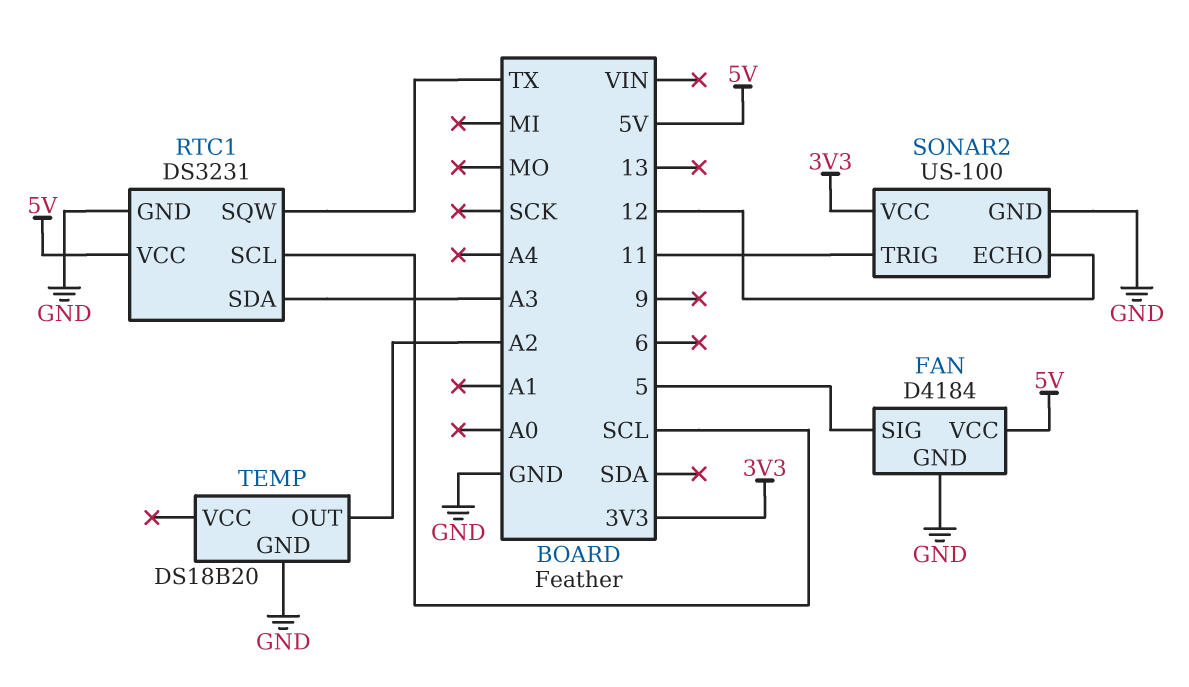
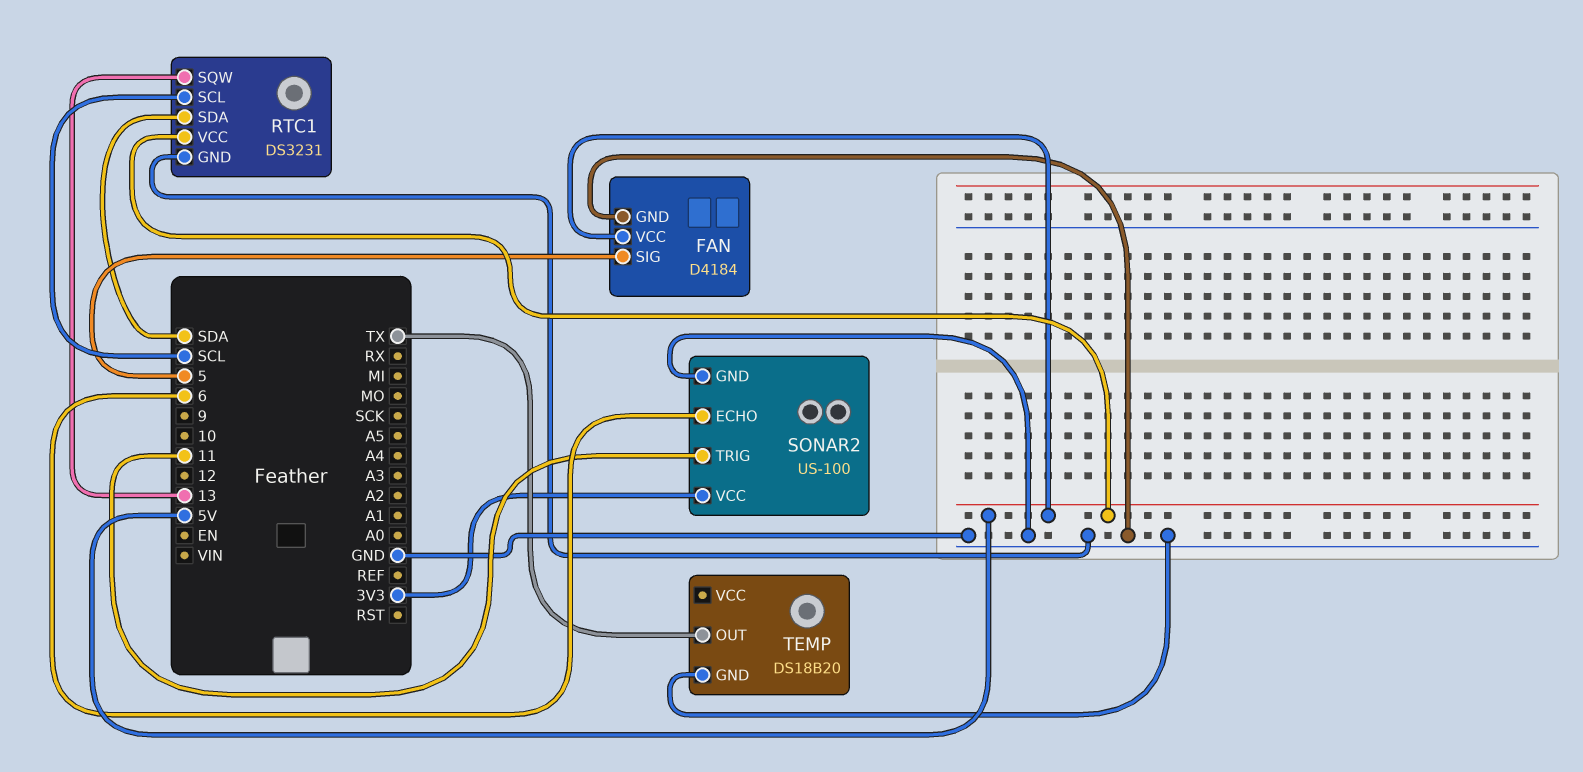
RTC1 pin SDA: A3 -> SDA
RTC1 pin SQW: TX -> 13
SONAR2 pin ECHO: 12 -> 6
TEMP pin OUT: A2 -> TX

